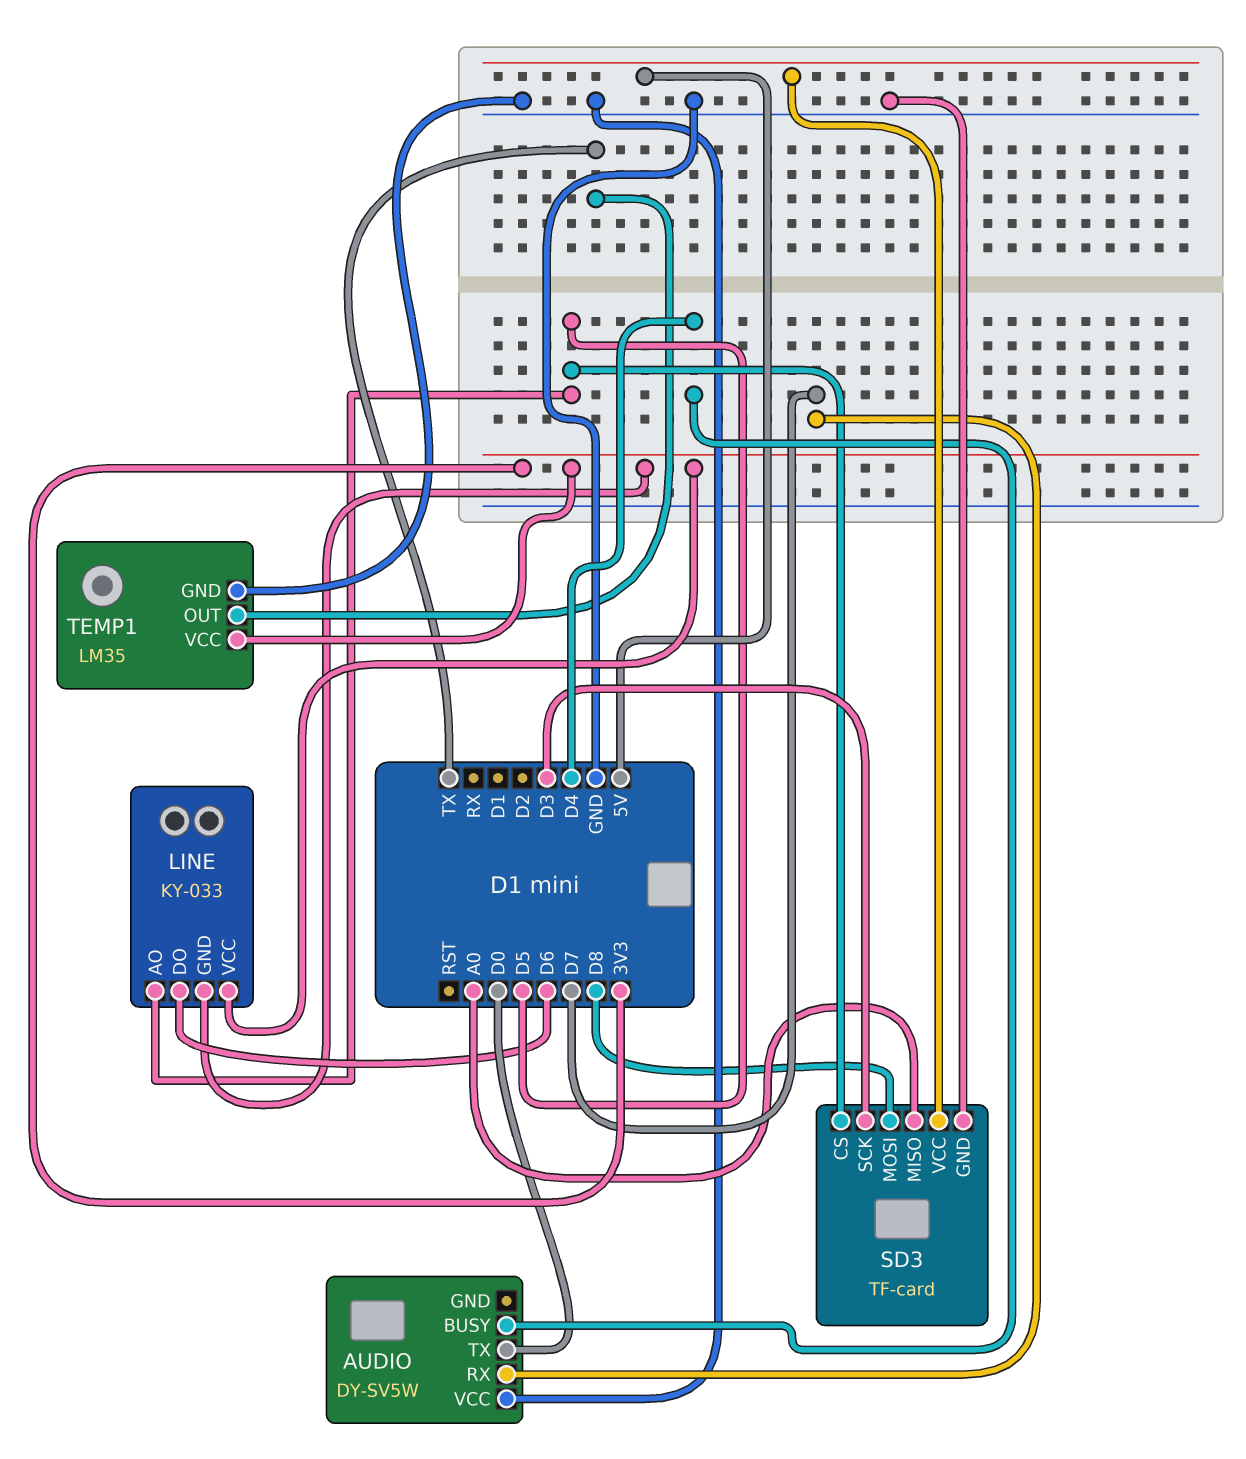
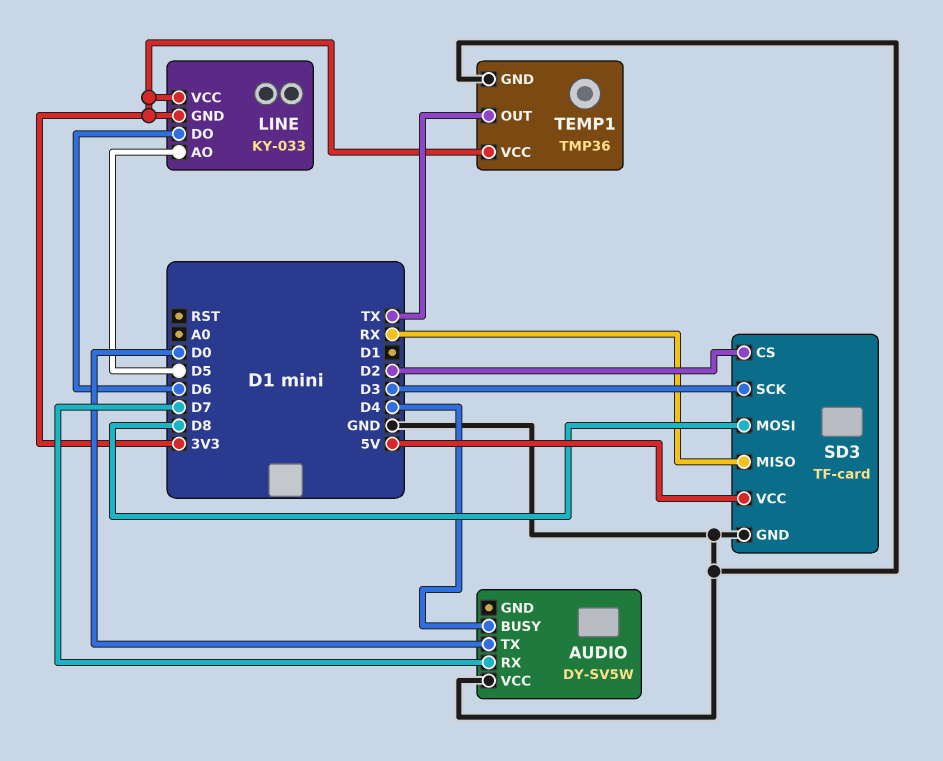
SD3 pin CS: D5 -> D2
SD3 pin MISO: A0 -> RX
TEMP1: LM35 -> TMP36

